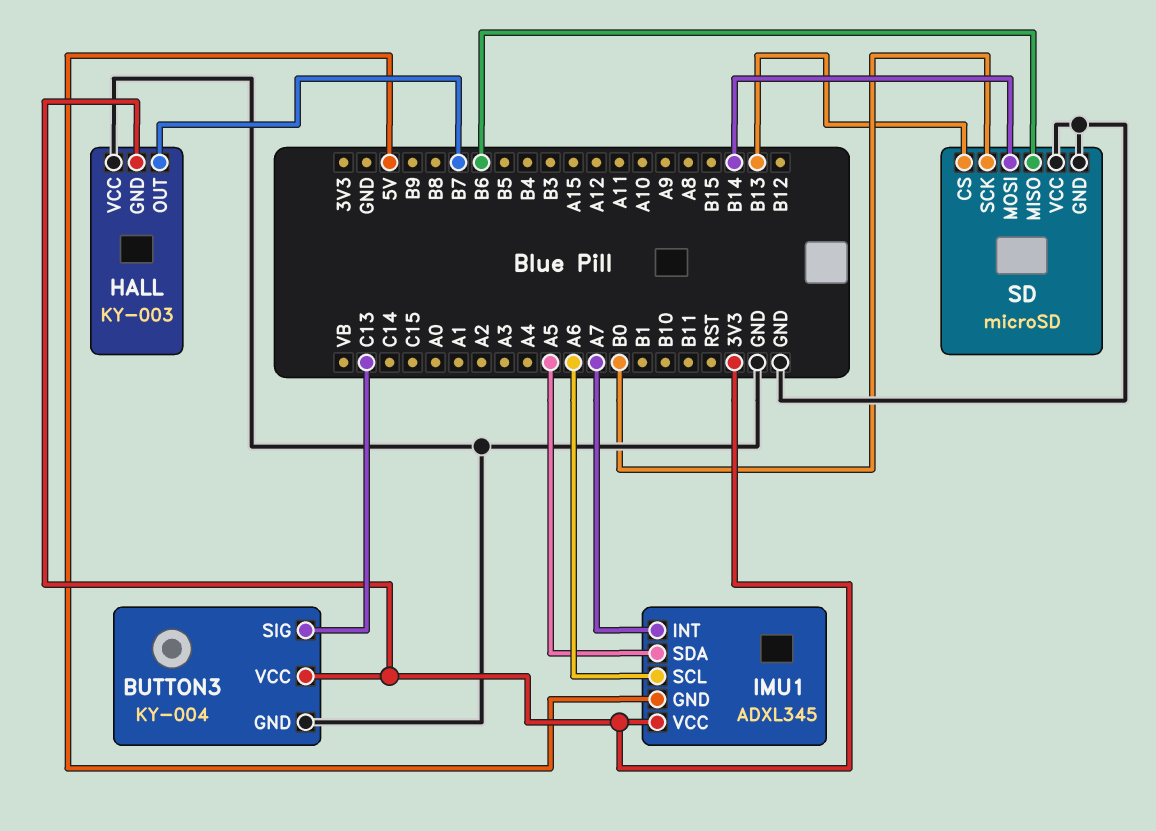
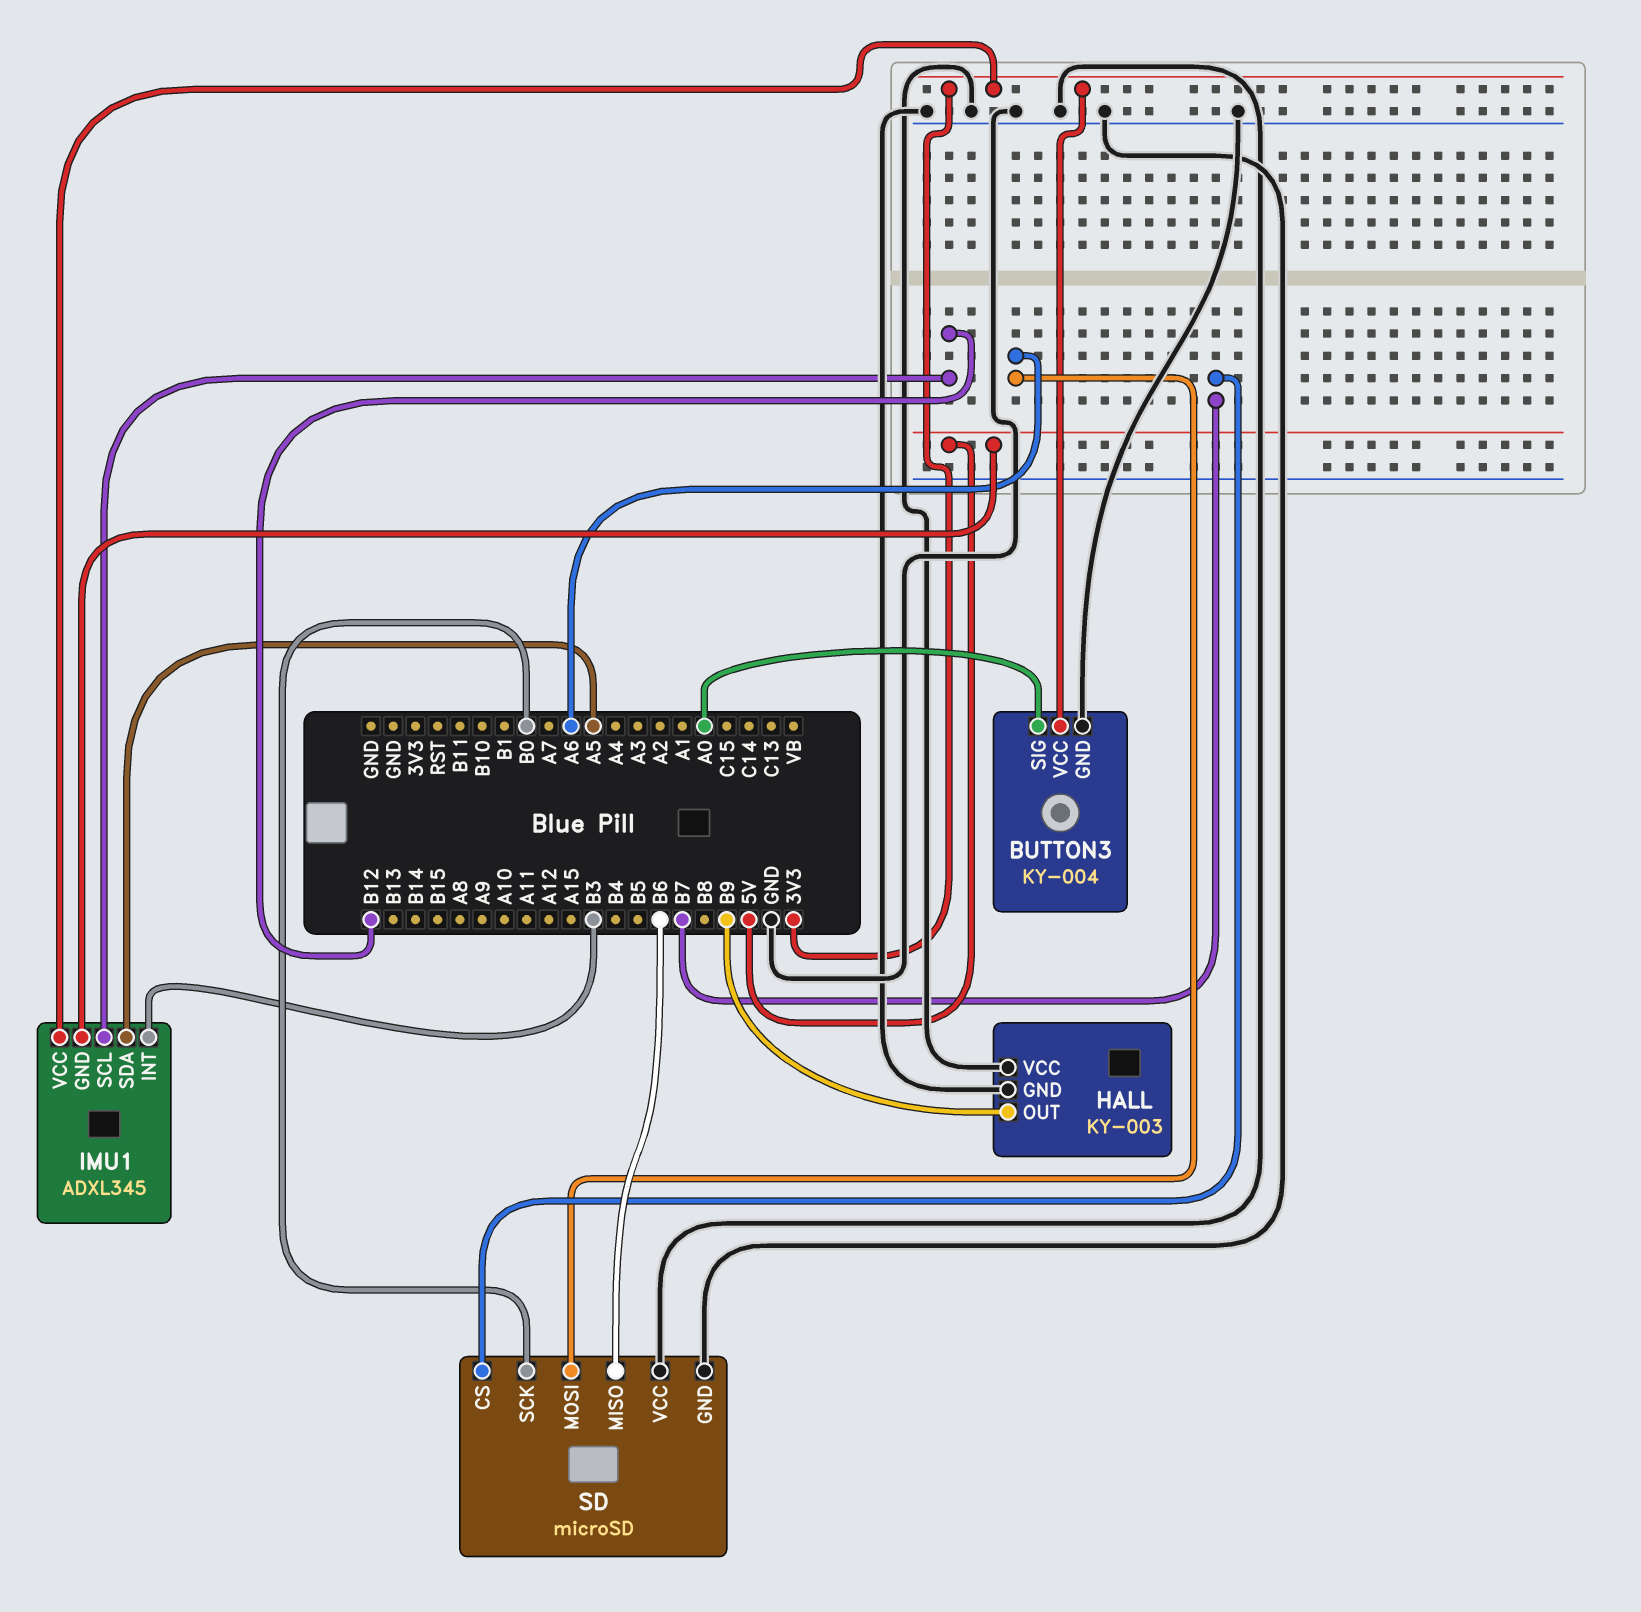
BUTTON3 pin SIG: C13 -> A0
HALL pin GND: 3V3 -> GND
HALL pin OUT: B7 -> B9
IMU1 pin INT: A7 -> B3
IMU1 pin SCL: A6 -> B12
SD pin CS: B13 -> B7
SD pin MOSI: B14 -> A6

